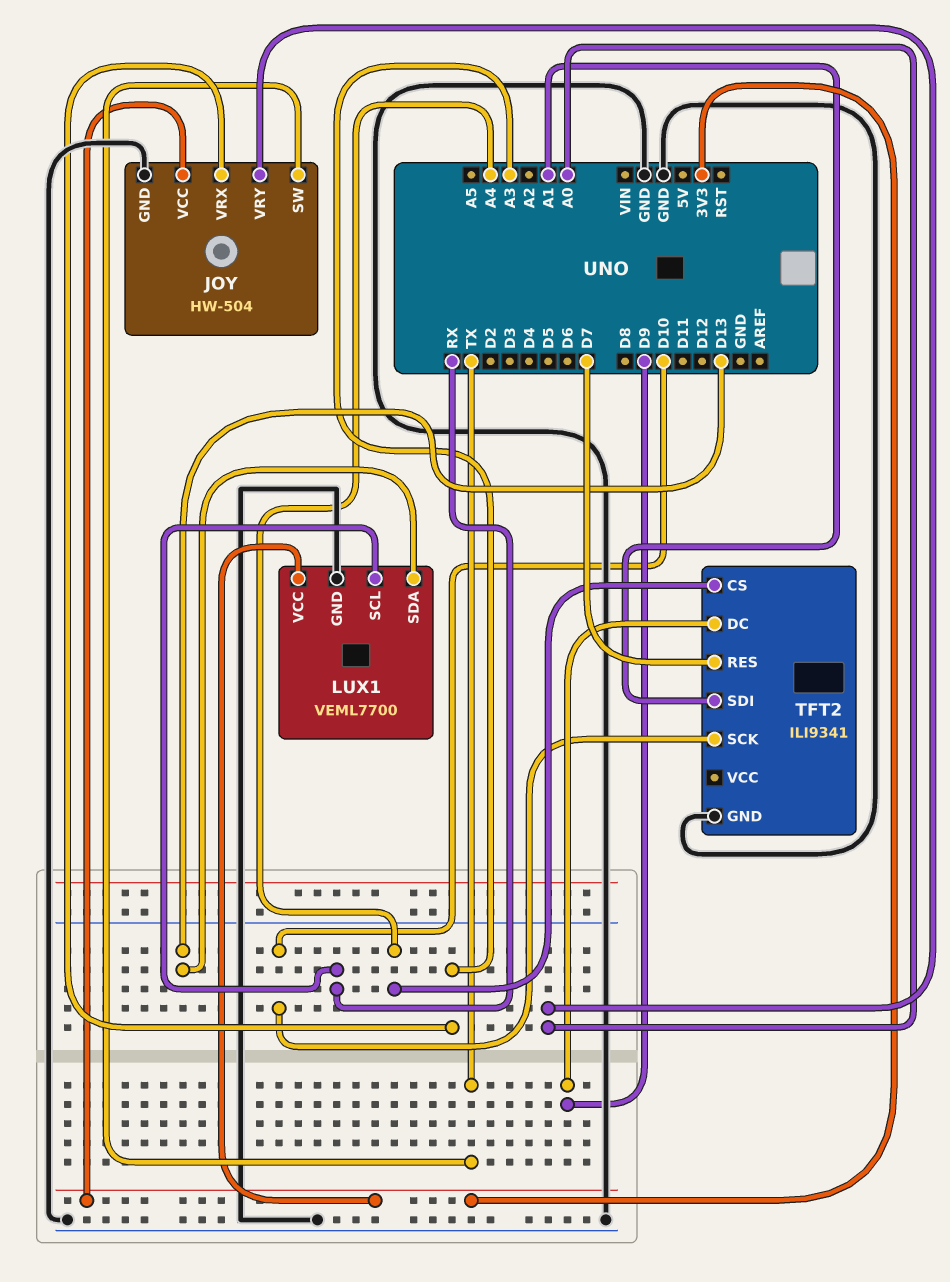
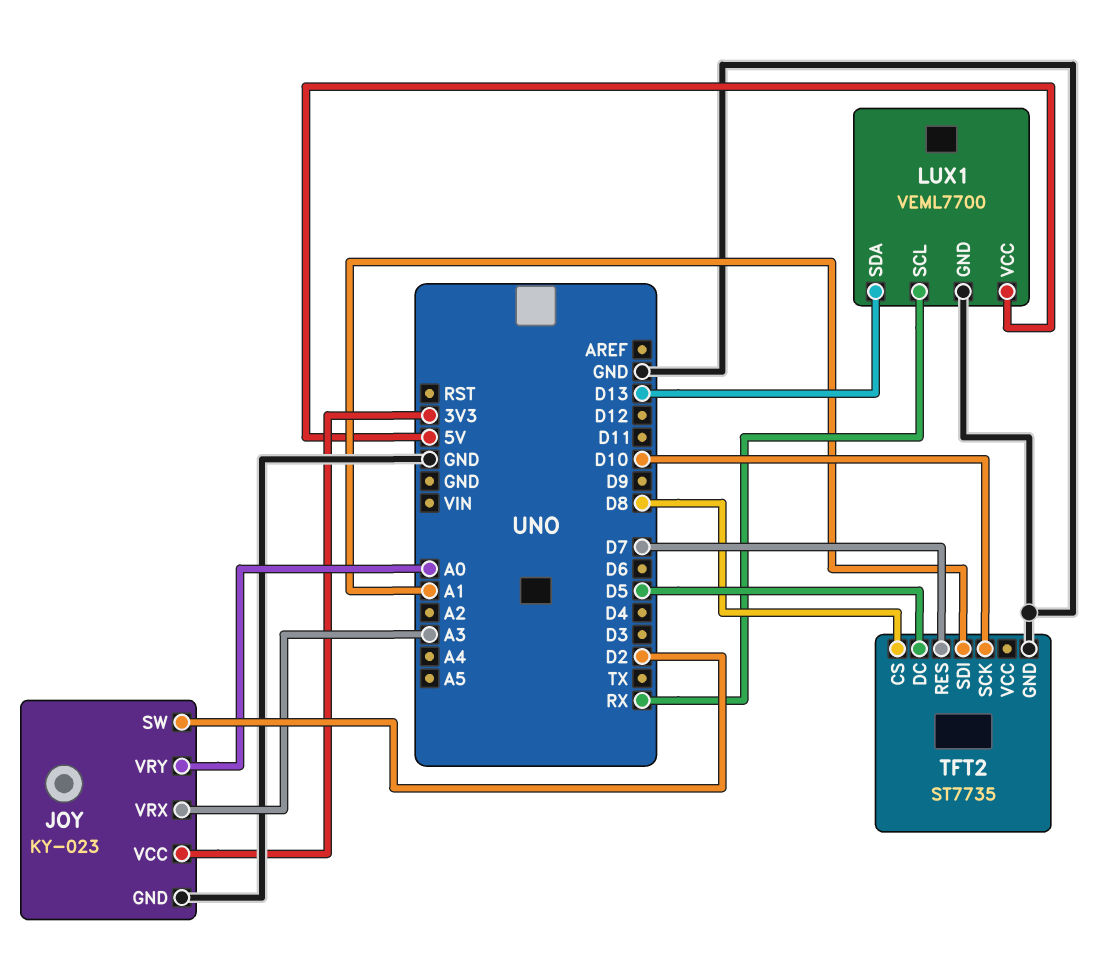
JOY: HW-504 -> KY-023
JOY pin SW: TX -> D2
LUX1 pin VCC: 3V3 -> 5V
TFT2: ILI9341 -> ST7735
TFT2 pin CS: A4 -> D8
TFT2 pin DC: D9 -> D5

